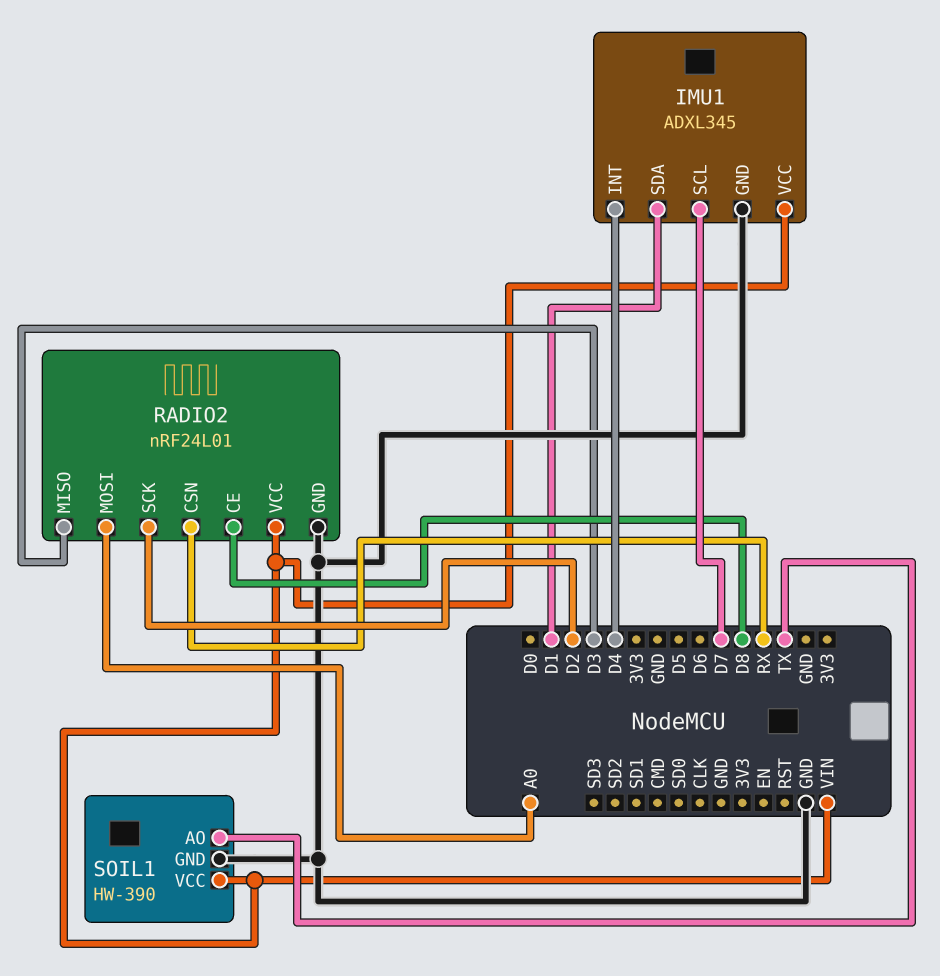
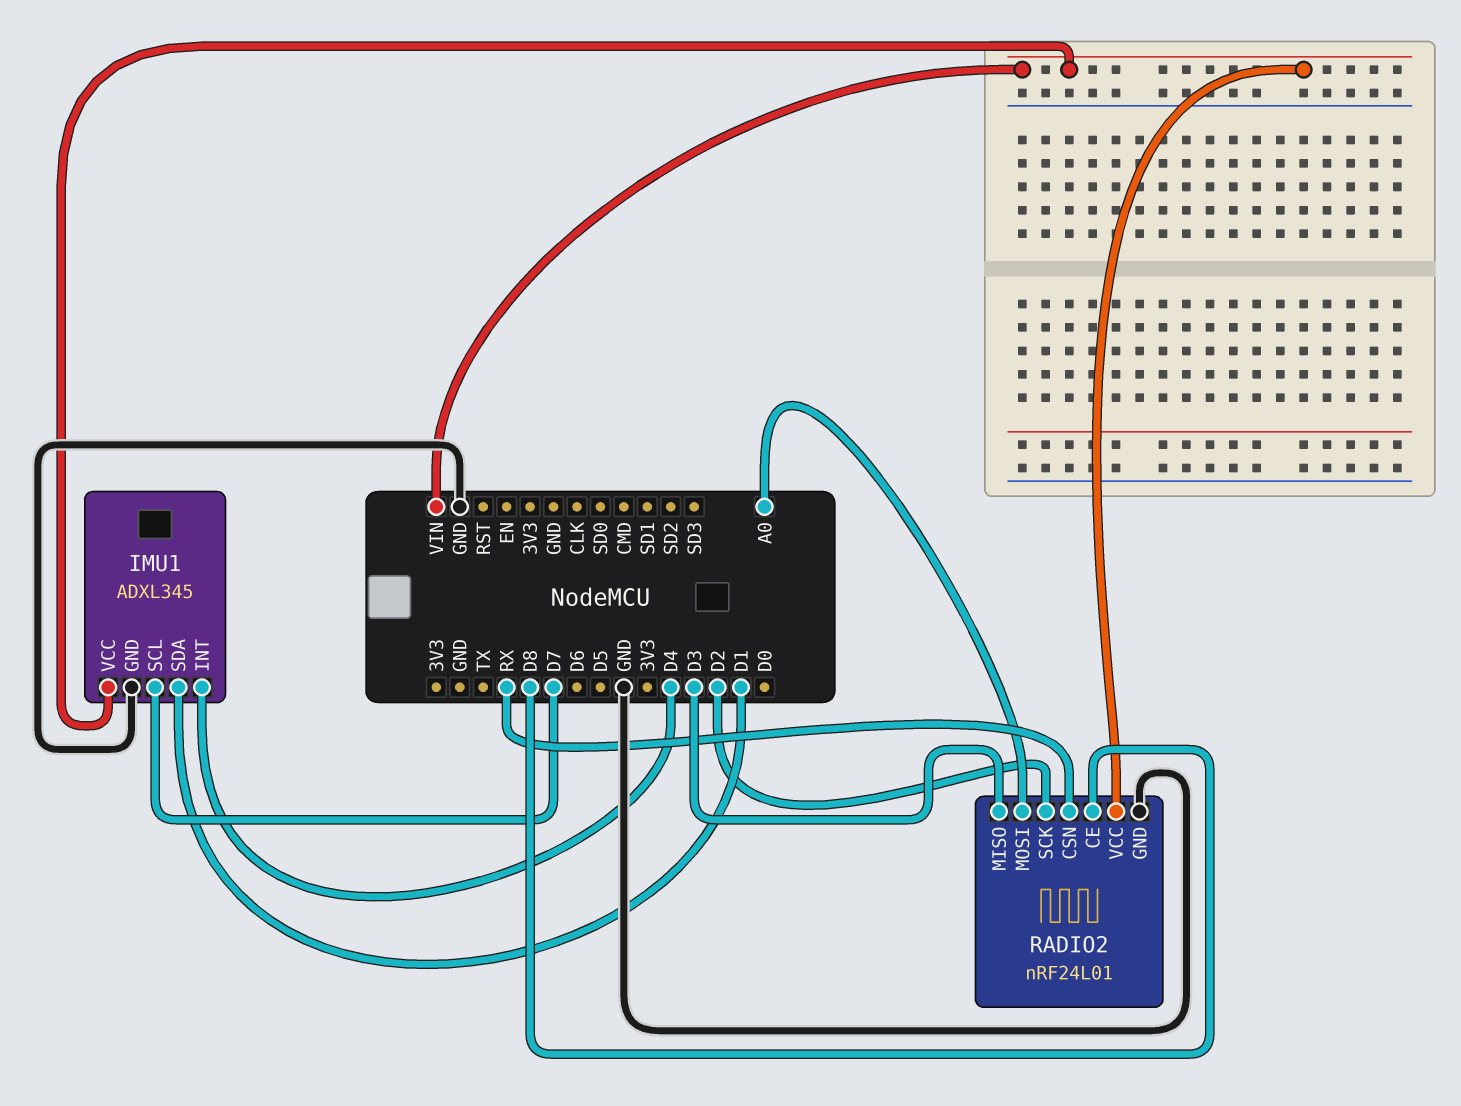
SOIL1: HW-390 -> none
SOIL1 pin AO: TX -> none
SOIL1 pin GND: GND -> none
SOIL1 pin VCC: VIN -> none

